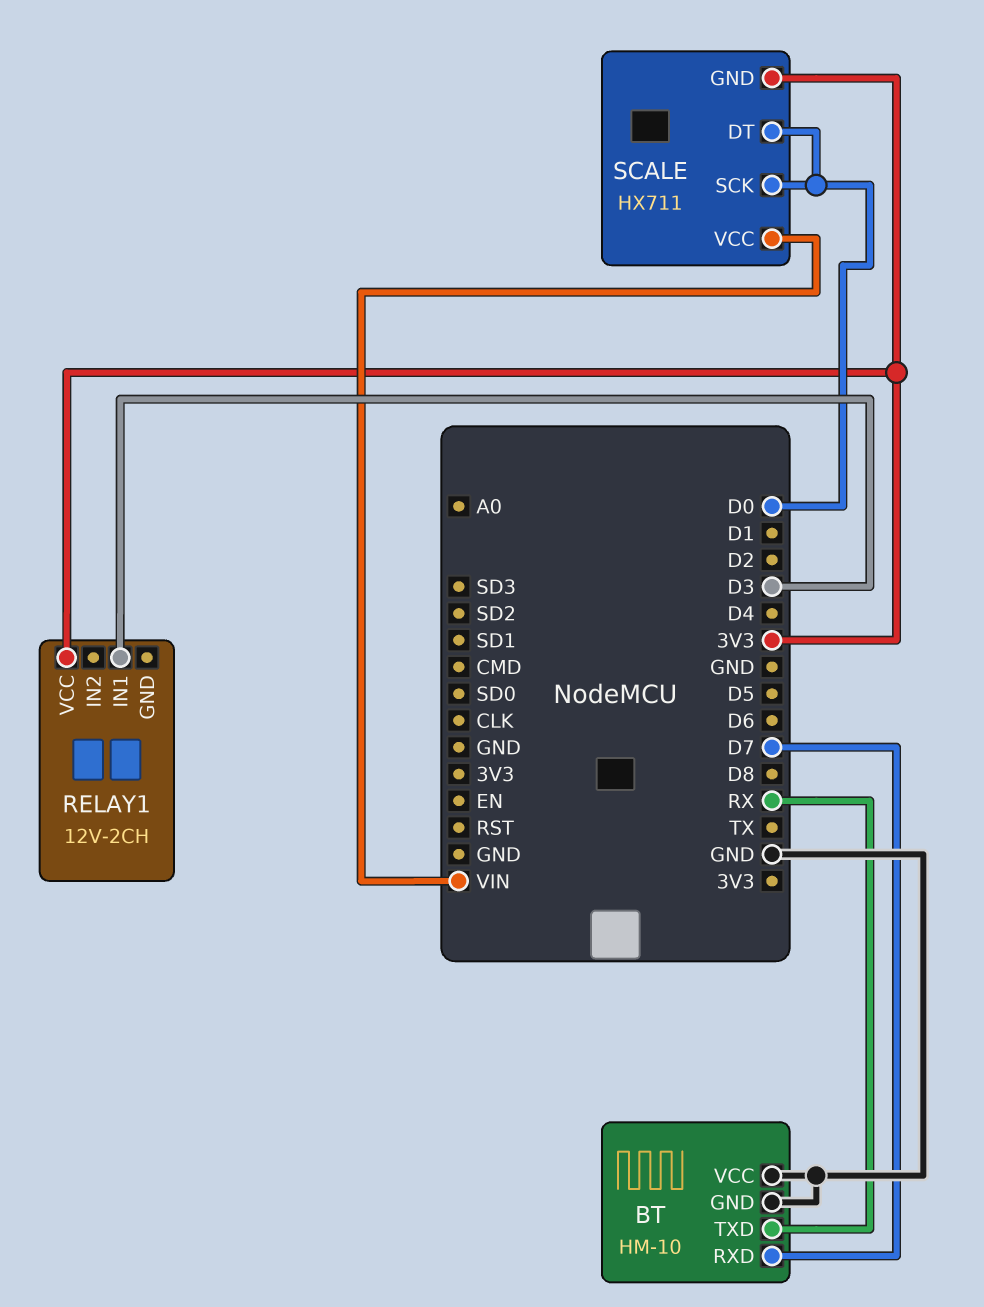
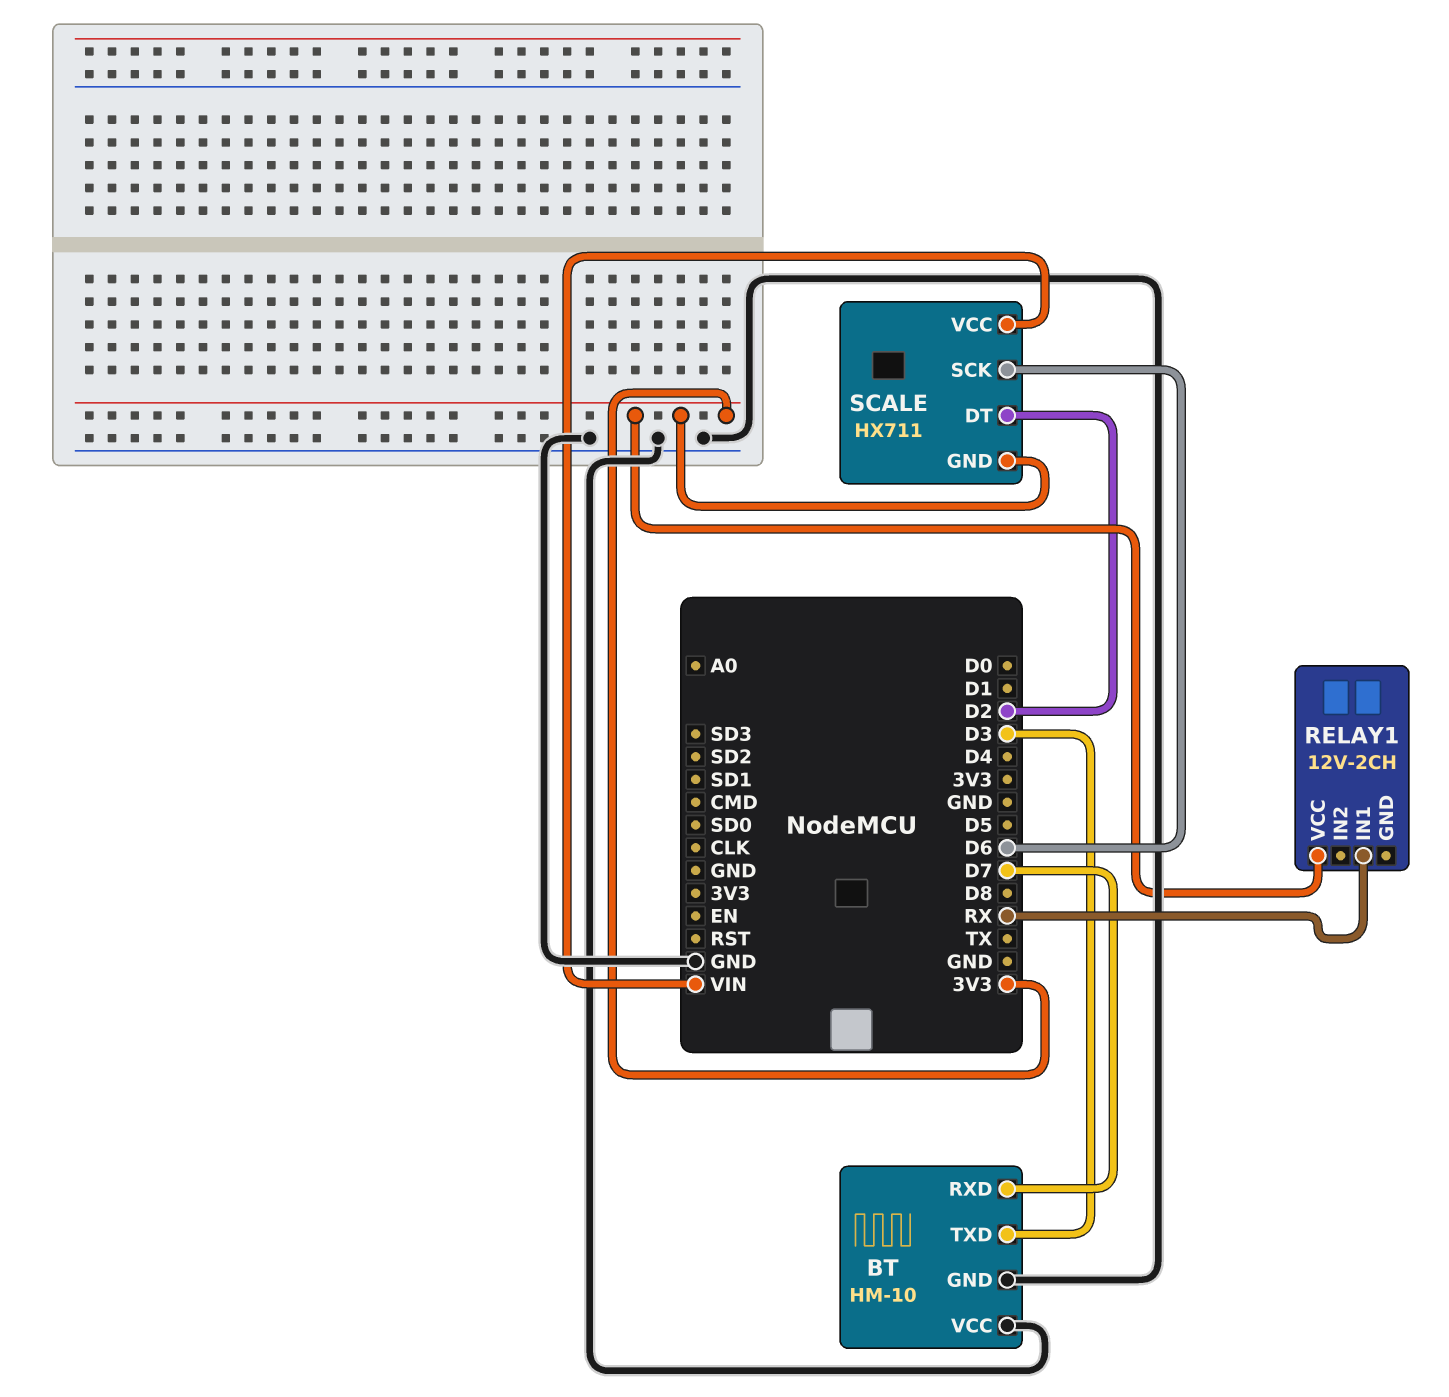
BT pin TXD: RX -> D3
RELAY1 pin IN1: D3 -> RX
SCALE pin DT: D0 -> D2
SCALE pin SCK: D0 -> D6

